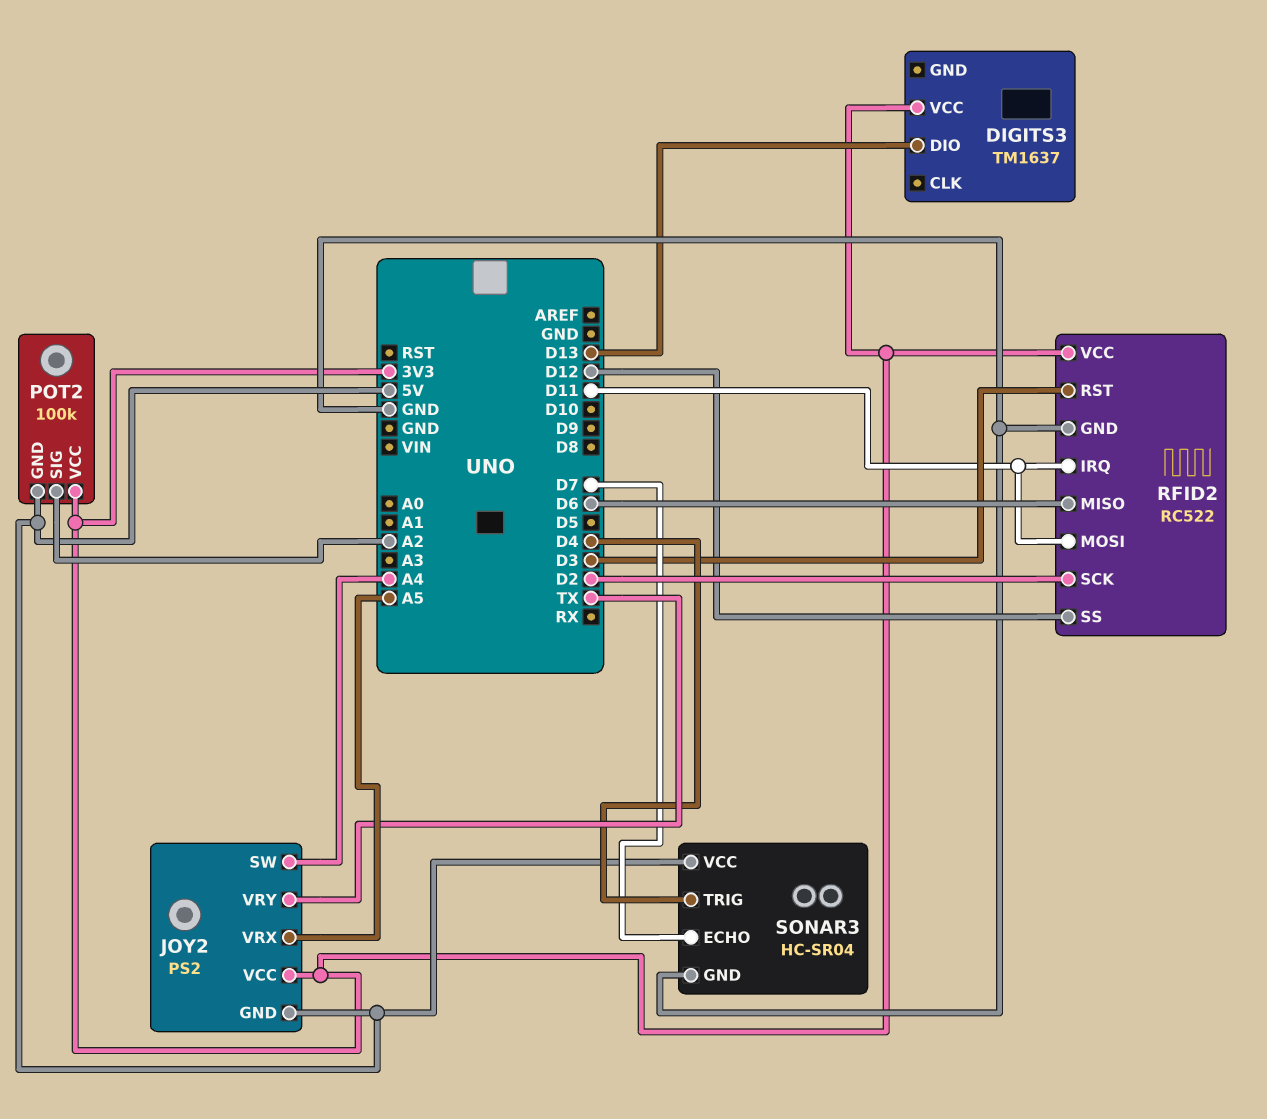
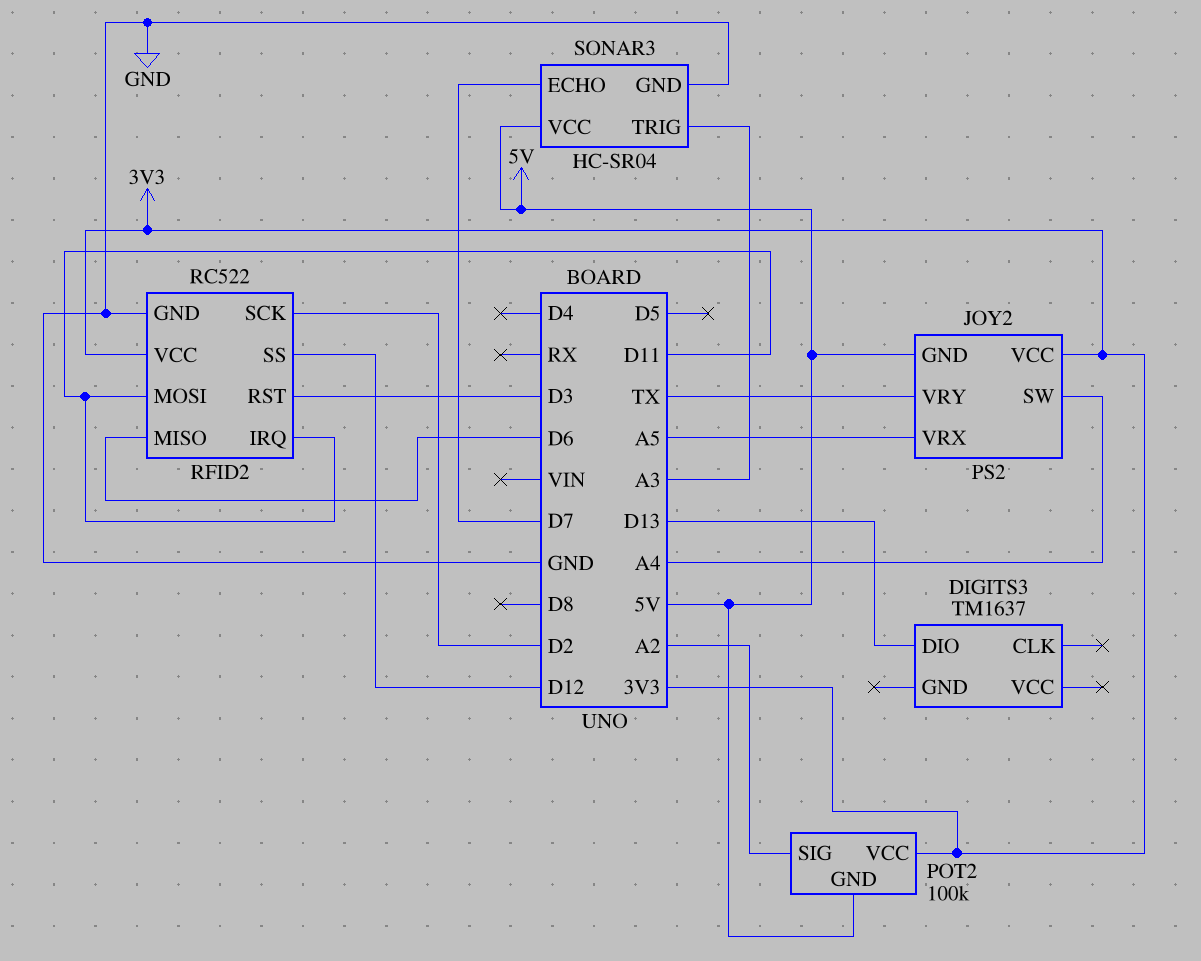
DIGITS3 pin VCC: 3V3 -> none
SONAR3 pin TRIG: D4 -> A3

